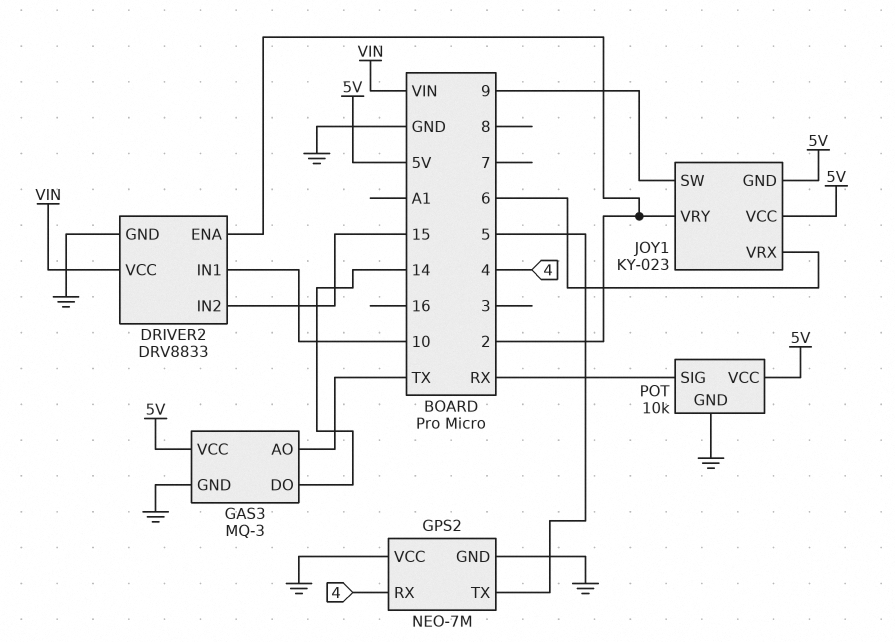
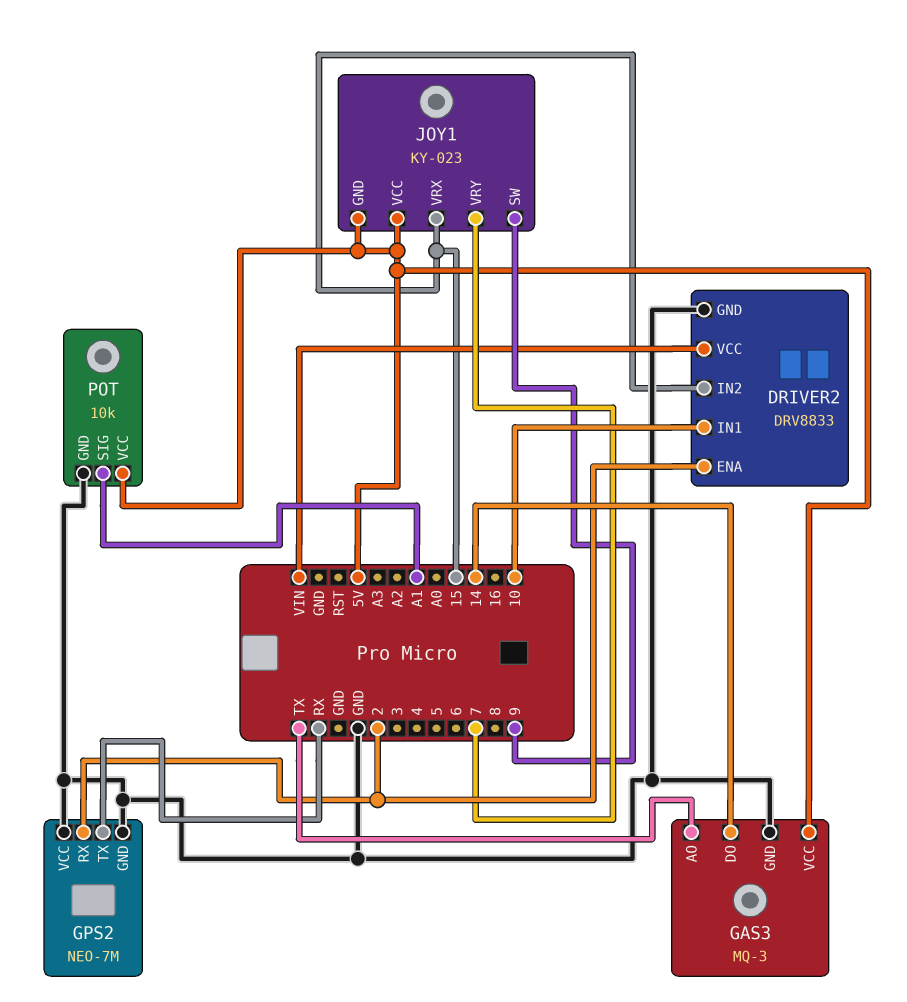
GPS2 pin RX: 4 -> 2
GPS2 pin TX: 5 -> RX
JOY1 pin VRX: 6 -> 15
JOY1 pin VRY: 2 -> 7
POT pin SIG: RX -> A1

